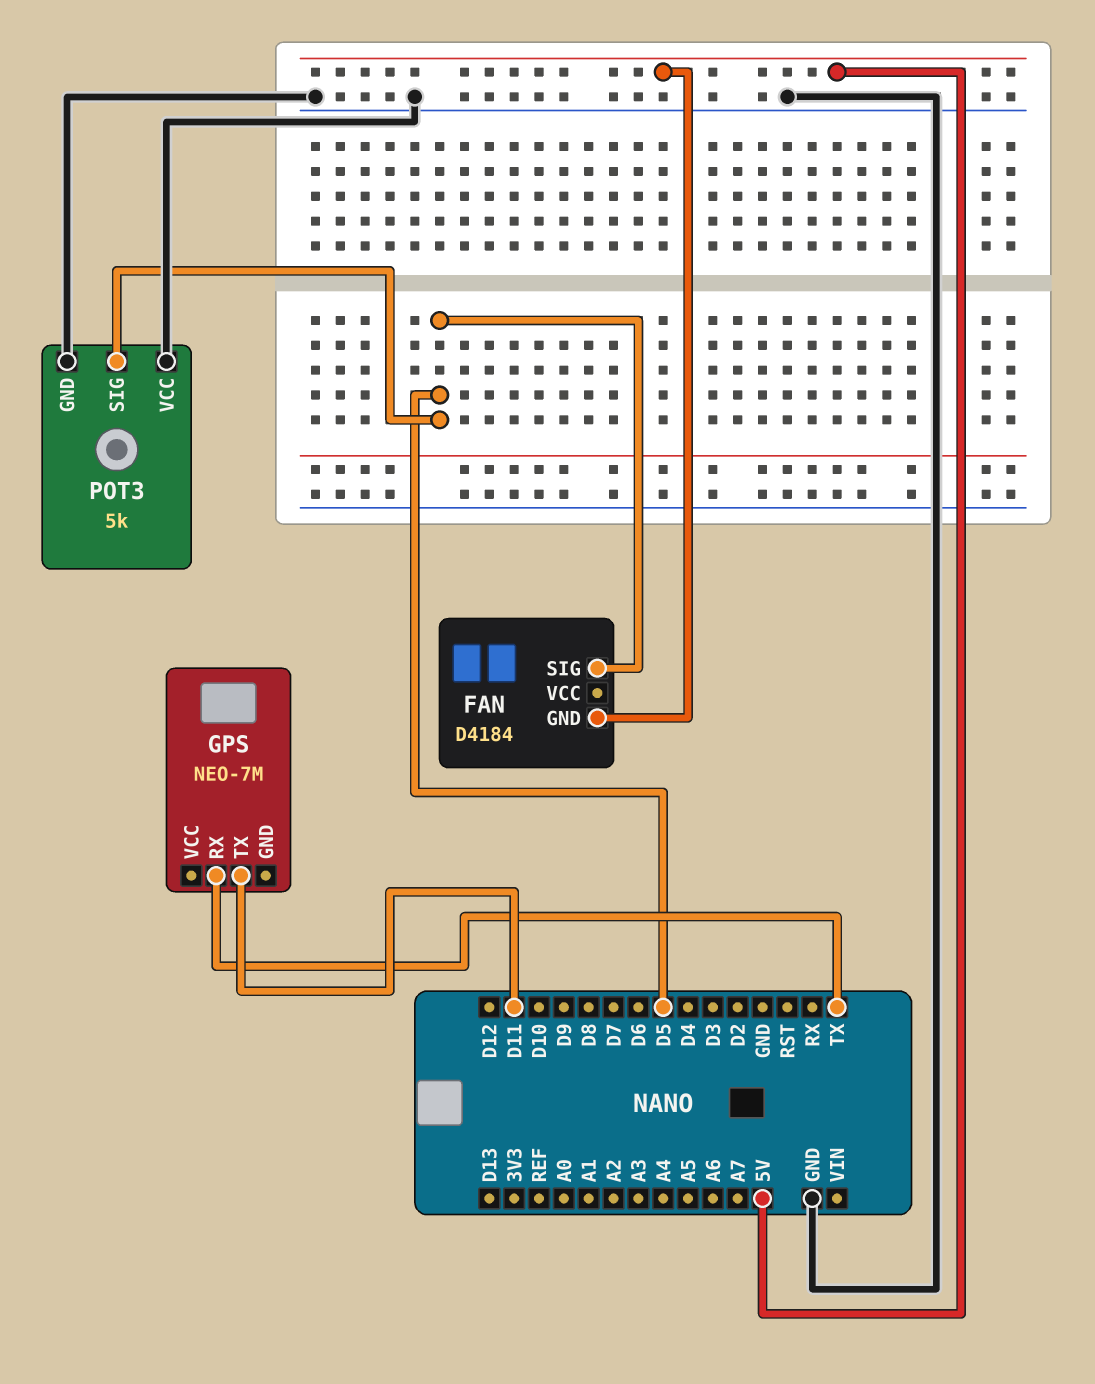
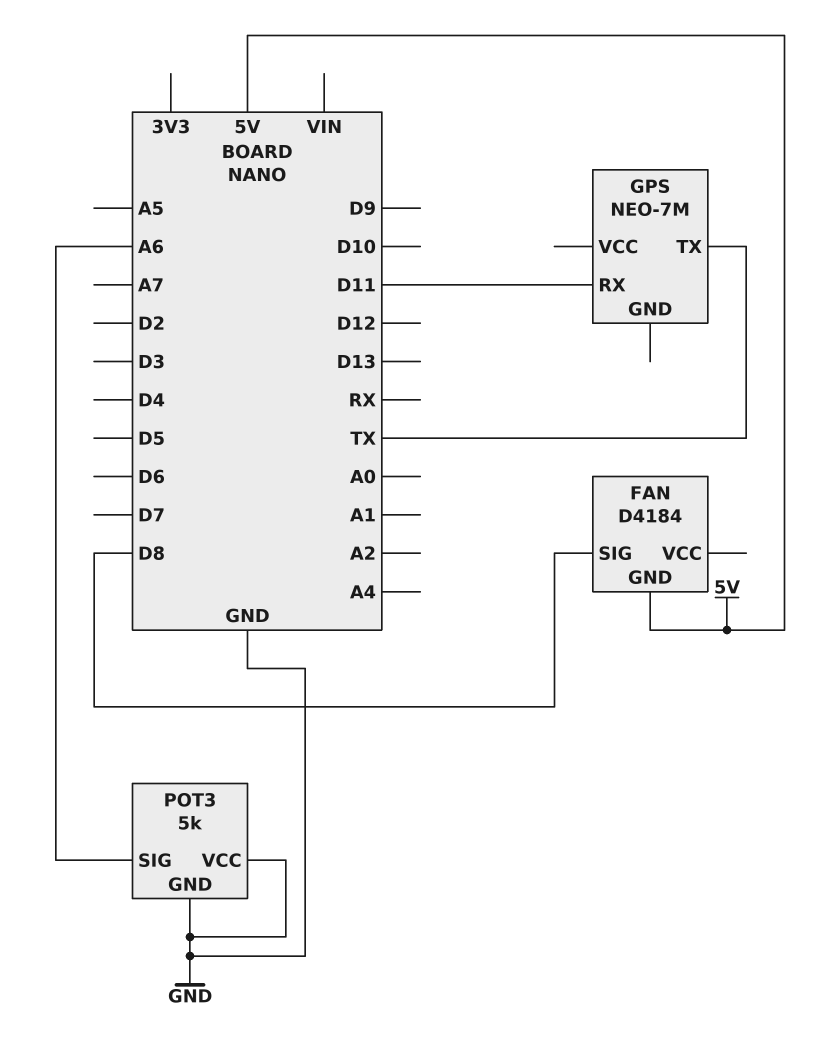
FAN pin SIG: D5 -> D8
GPS pin RX: TX -> D11
GPS pin TX: D11 -> TX
POT3 pin SIG: D5 -> A6

